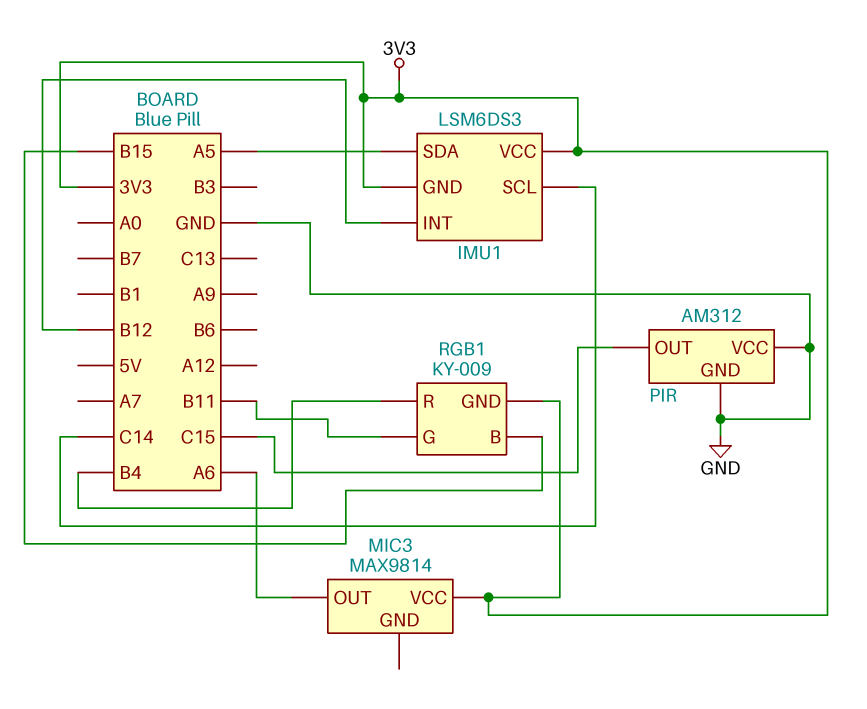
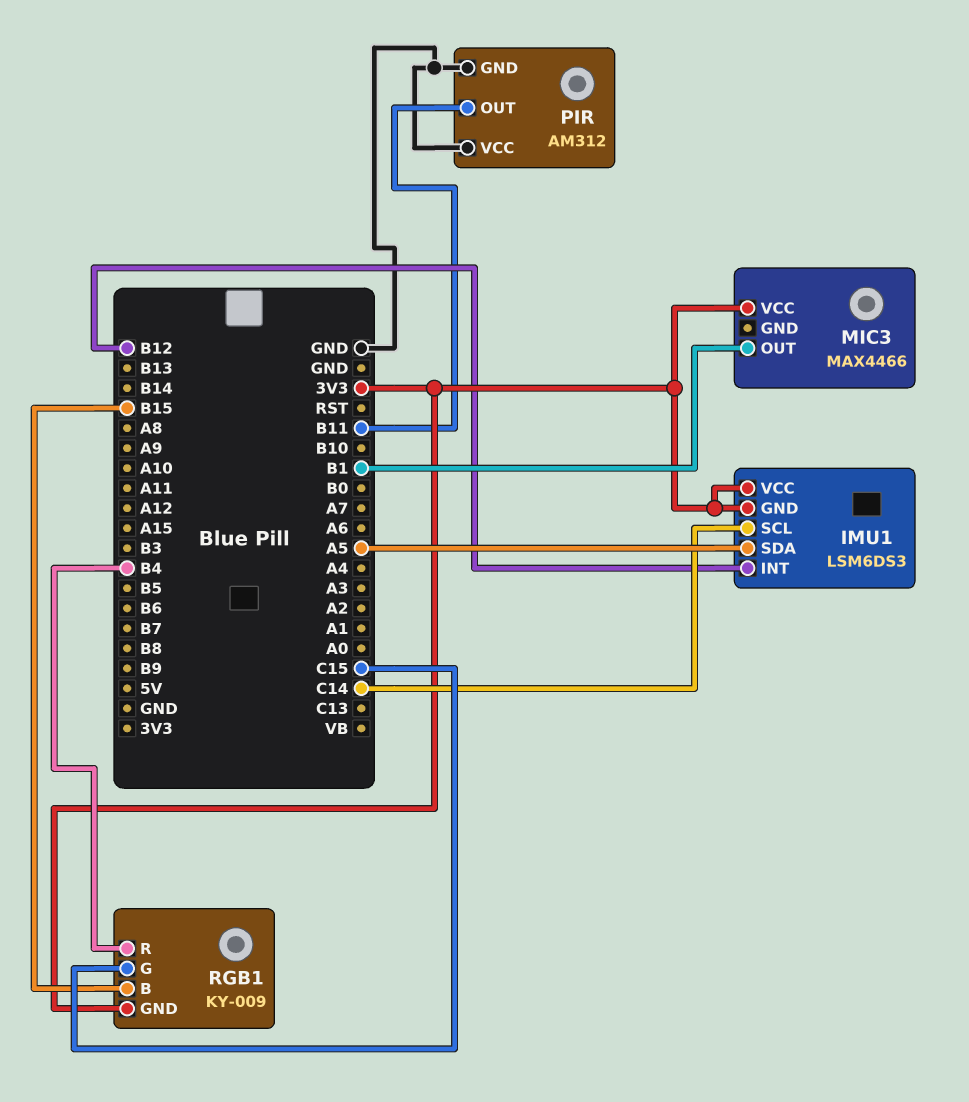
MIC3: MAX9814 -> MAX4466
MIC3 pin OUT: A6 -> B1
PIR pin OUT: C15 -> B11
RGB1 pin G: B11 -> C15

